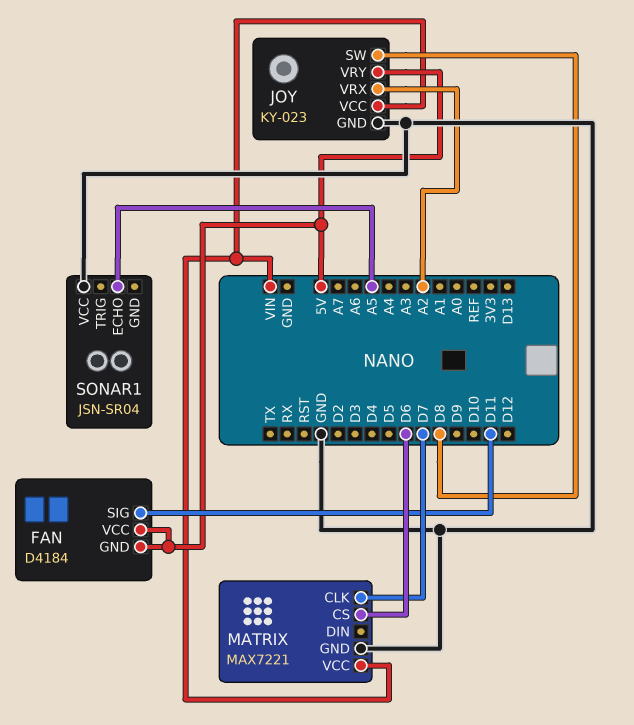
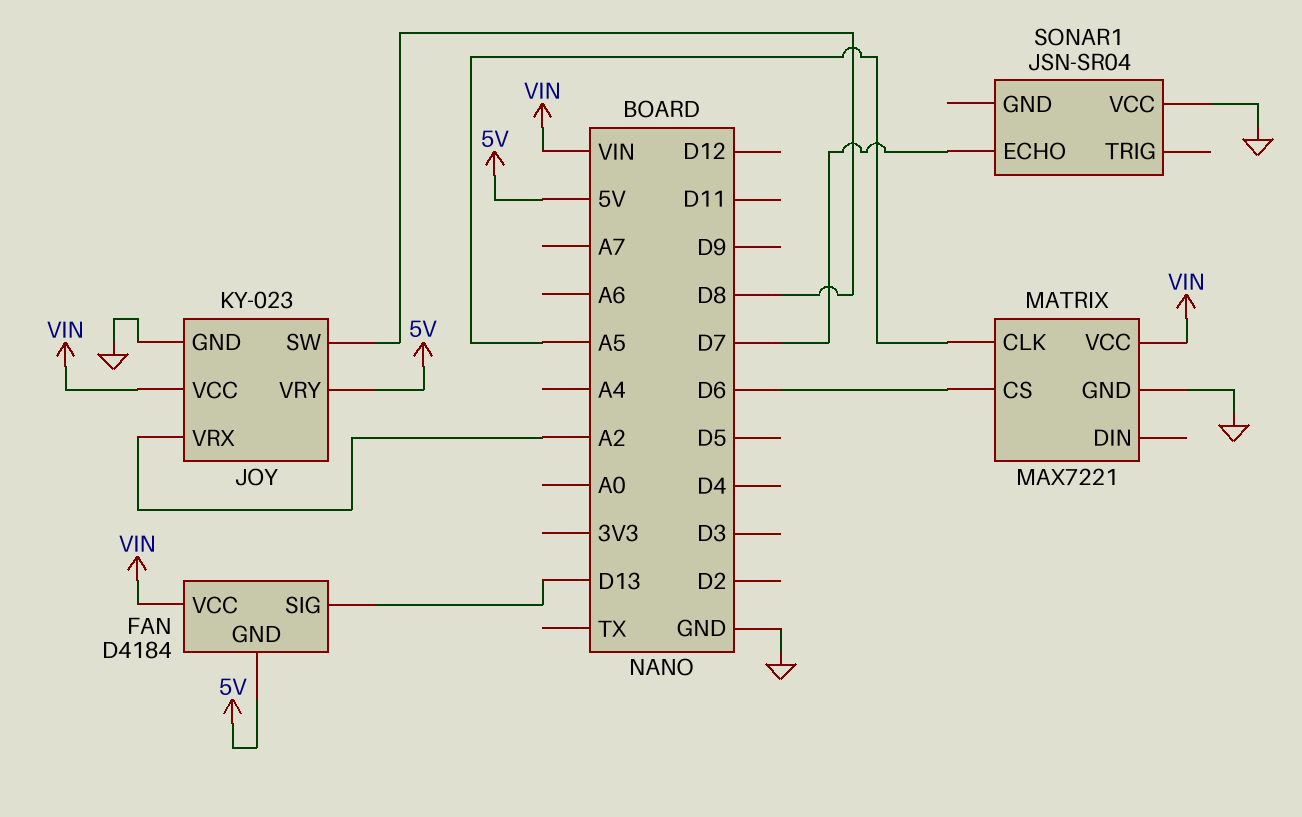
FAN pin SIG: D11 -> D13
FAN pin VCC: 5V -> VIN
MATRIX pin CLK: D7 -> A5
SONAR1 pin ECHO: A5 -> D7

